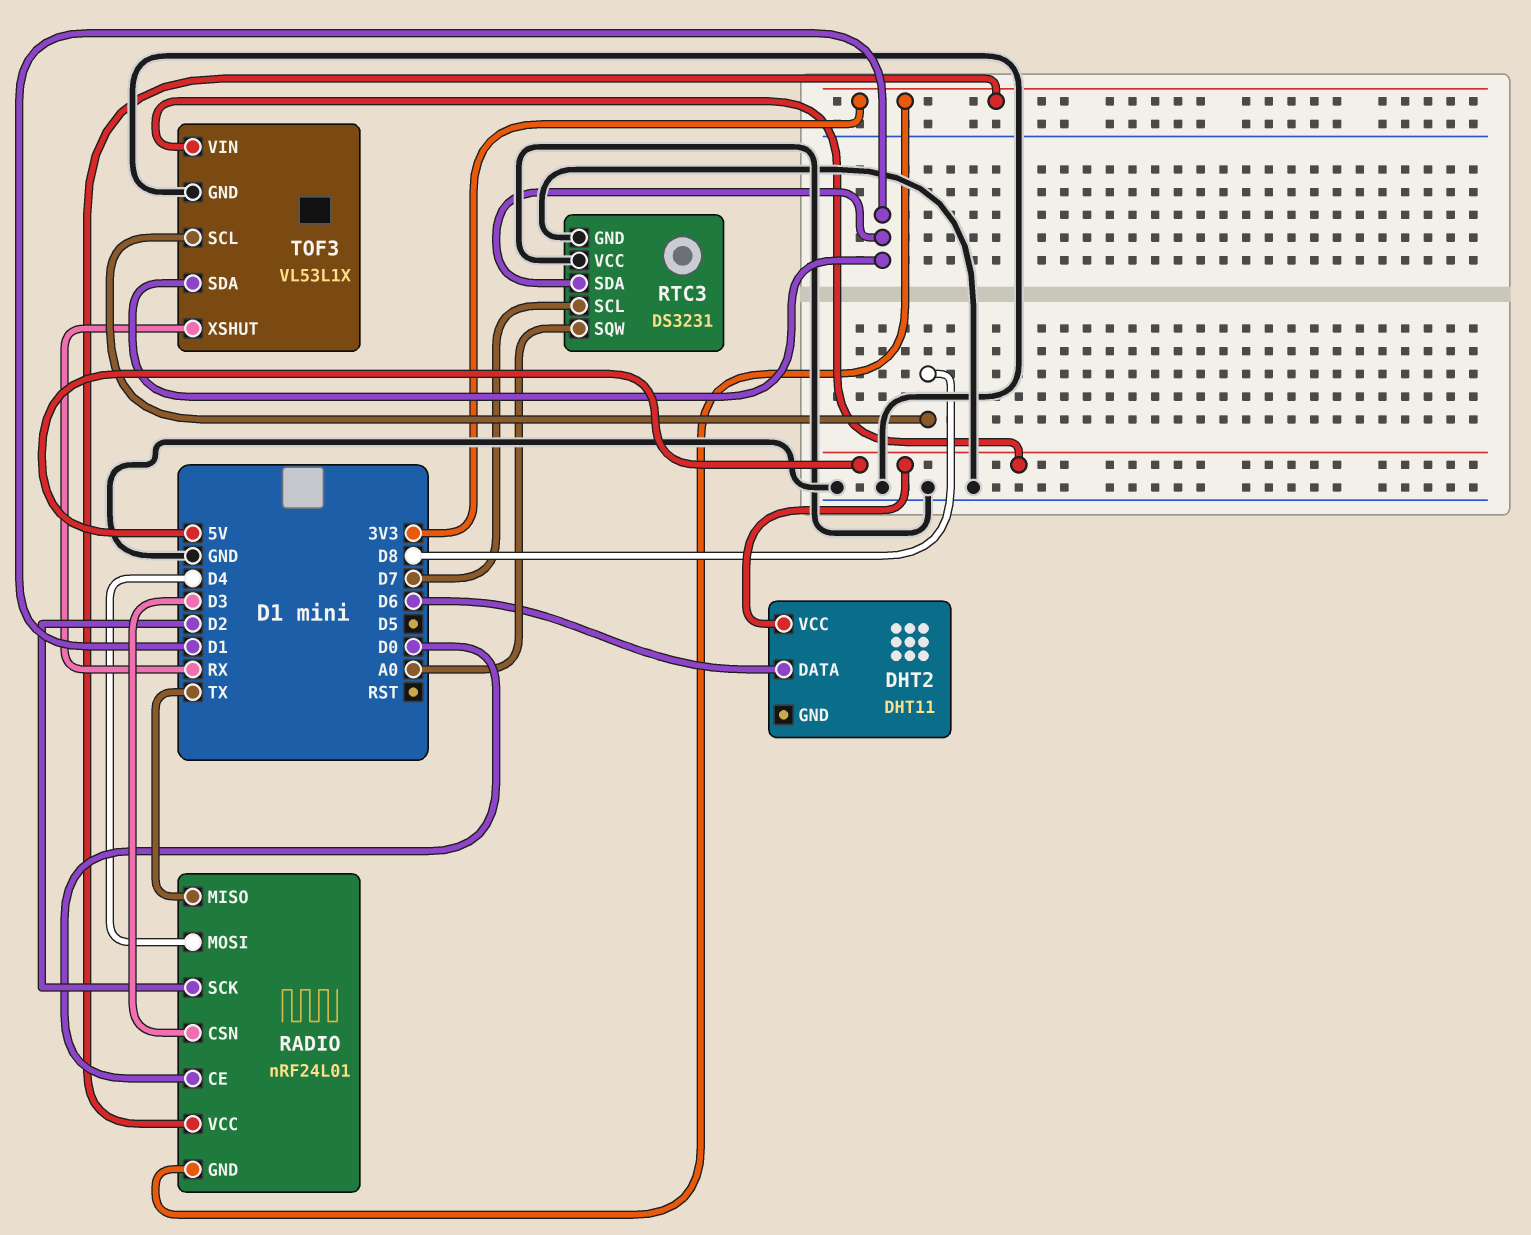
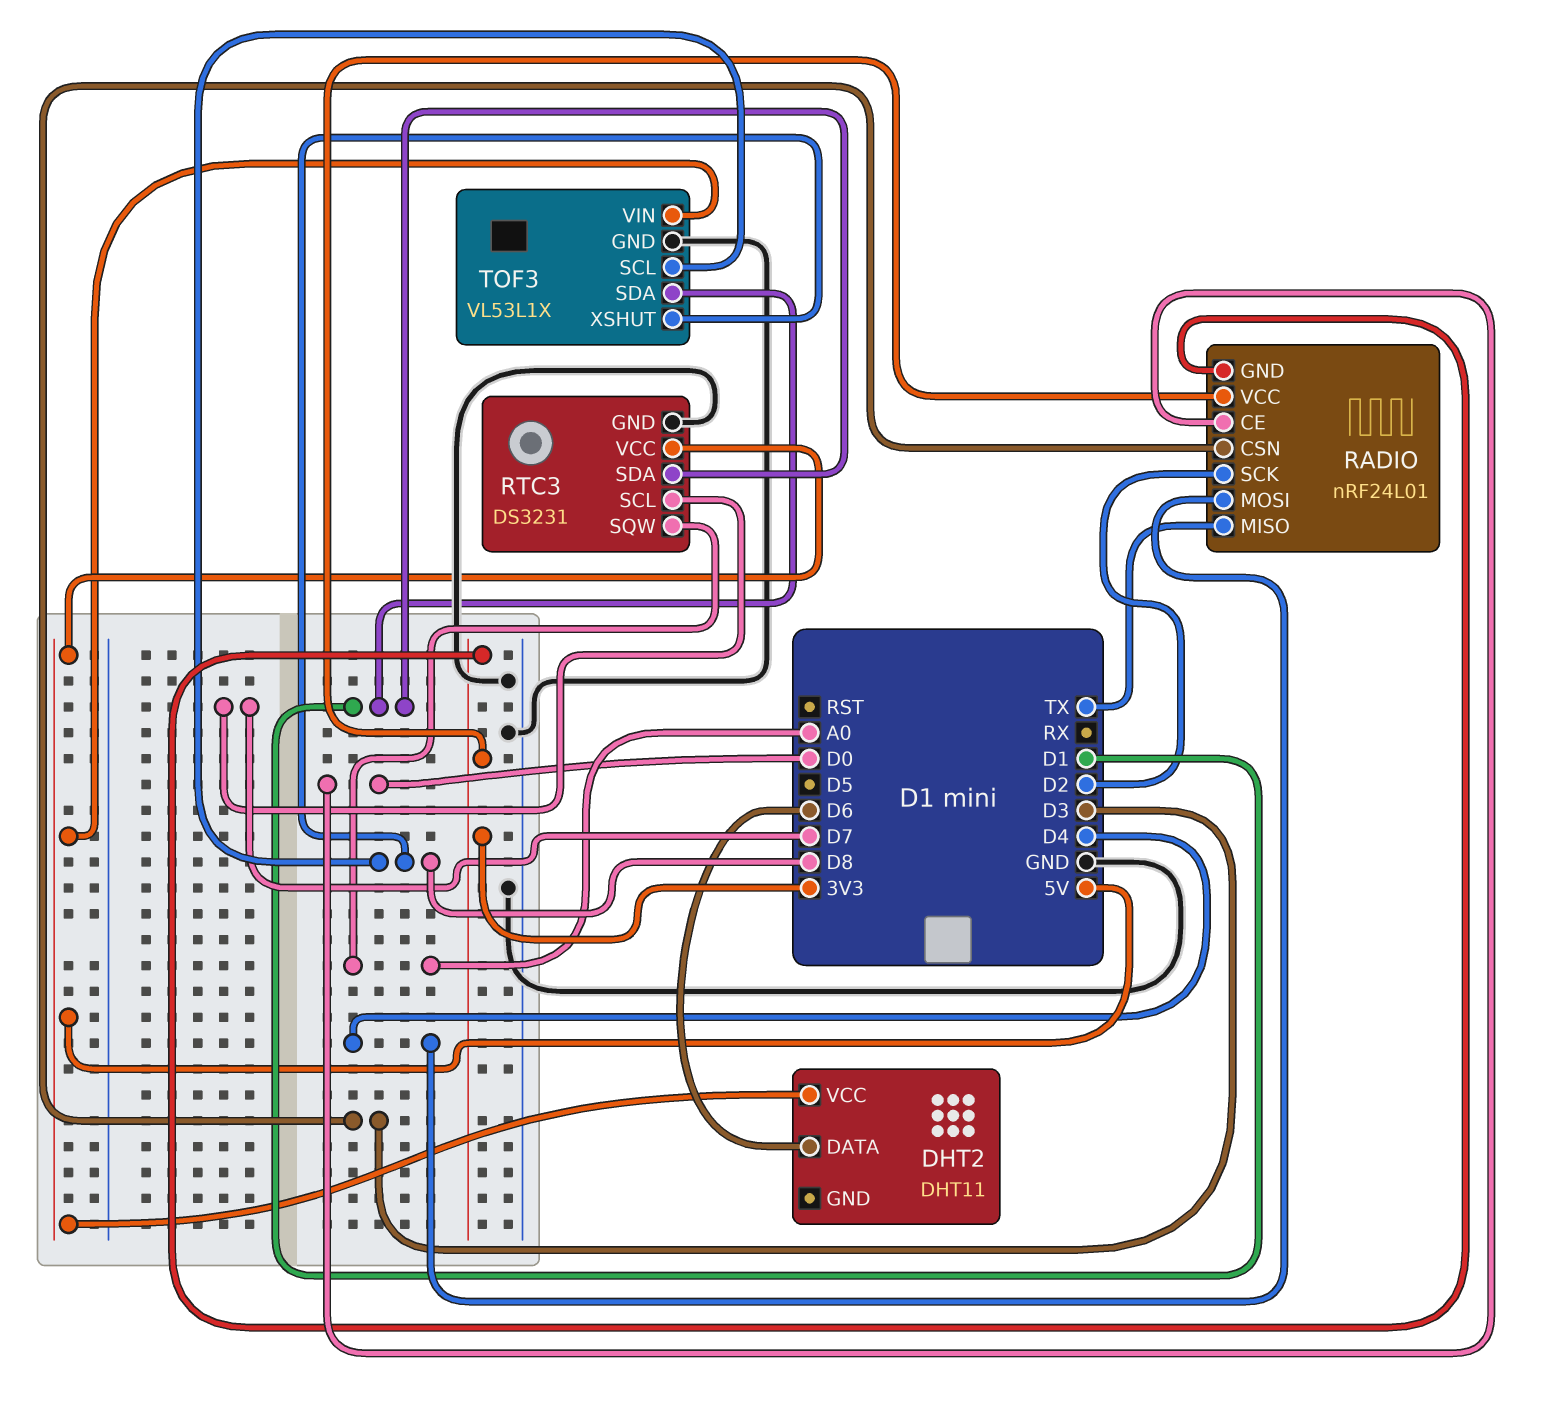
RTC3 pin VCC: GND -> 5V
TOF3 pin XSHUT: RX -> D8

